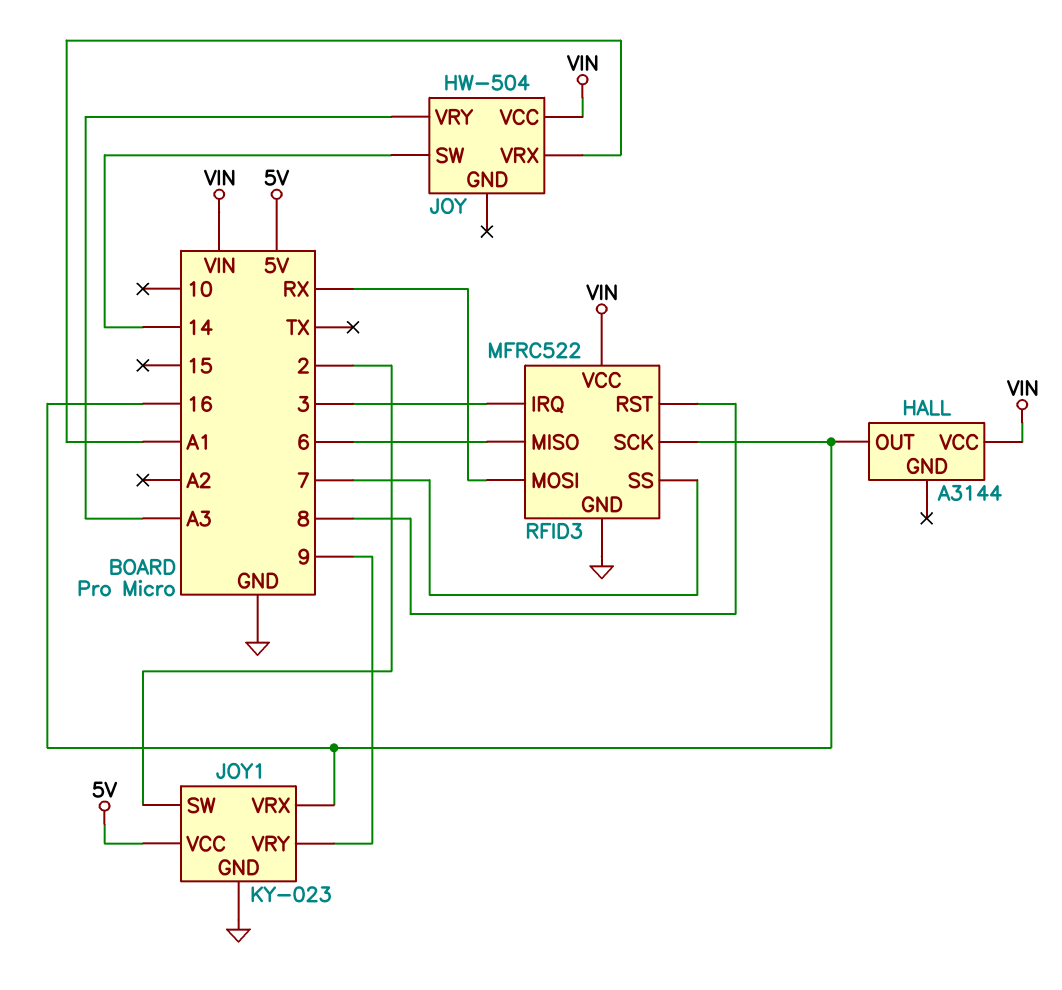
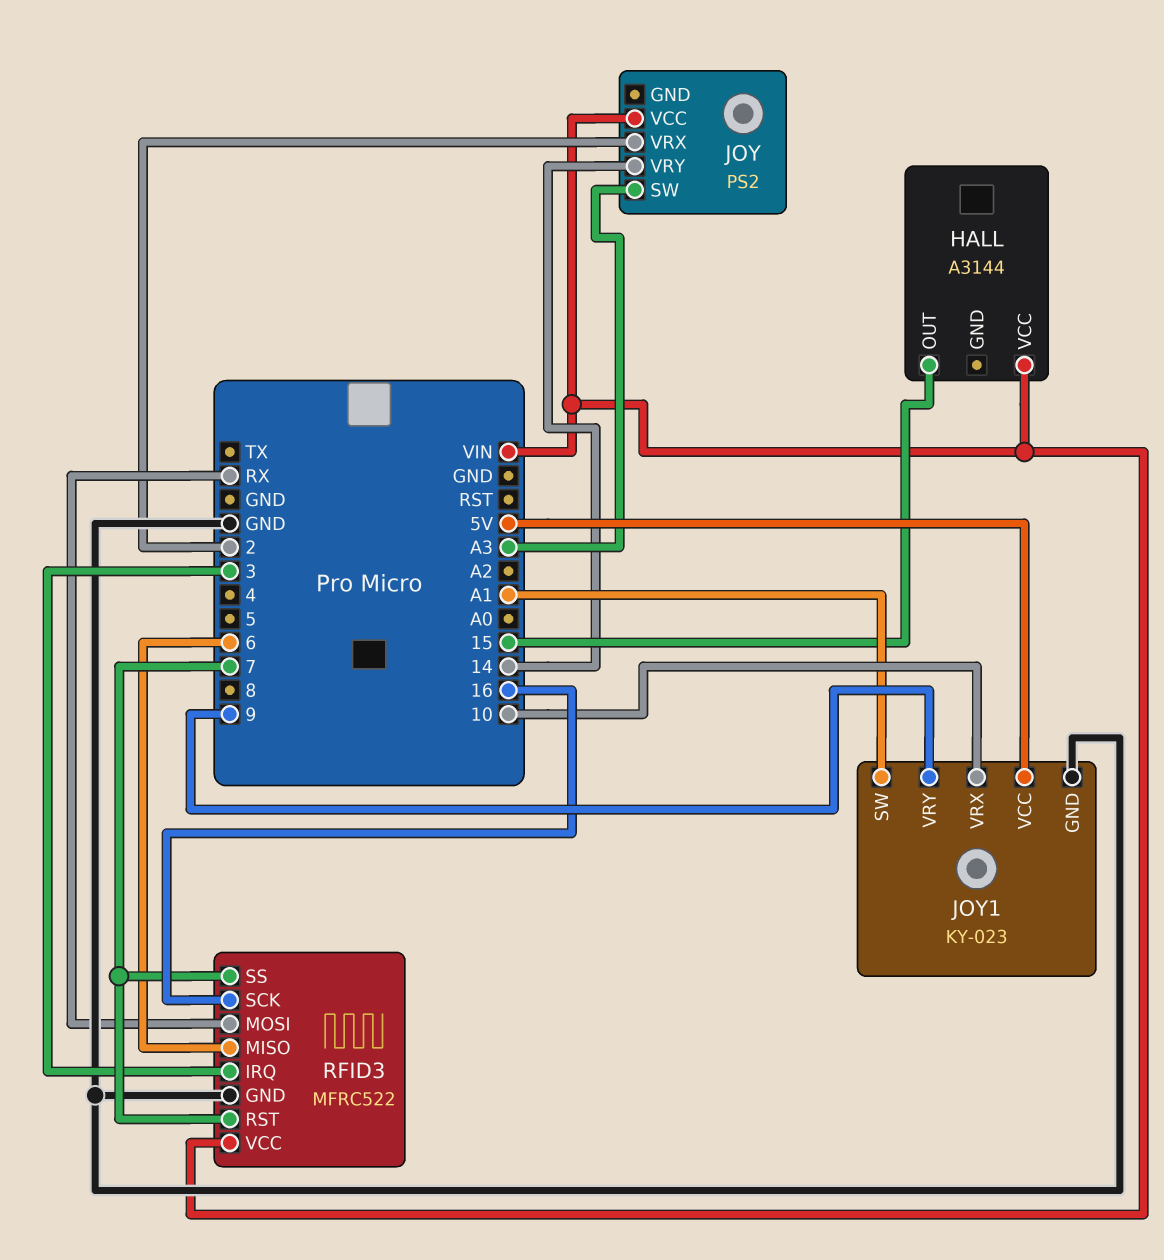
HALL pin OUT: 16 -> 15
JOY: HW-504 -> PS2
JOY pin SW: 14 -> A3
JOY pin VRX: A1 -> 2
JOY pin VRY: A3 -> 14
JOY1 pin SW: 2 -> A1
JOY1 pin VRX: 16 -> 10
RFID3 pin RST: 8 -> 7

